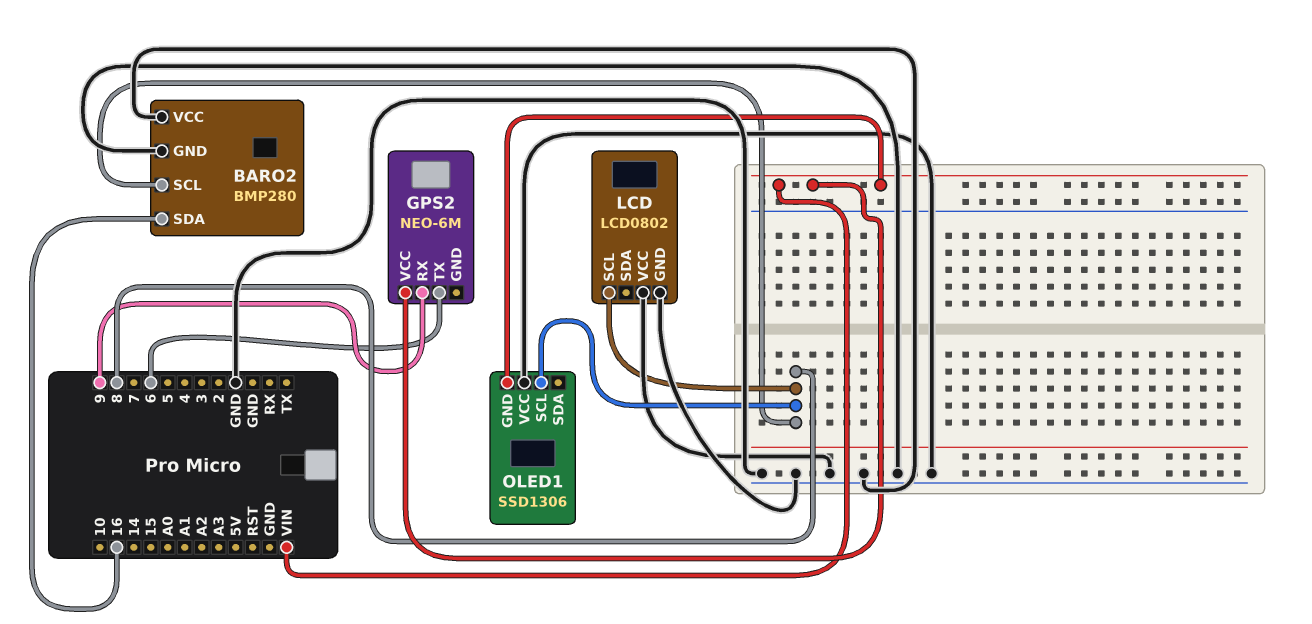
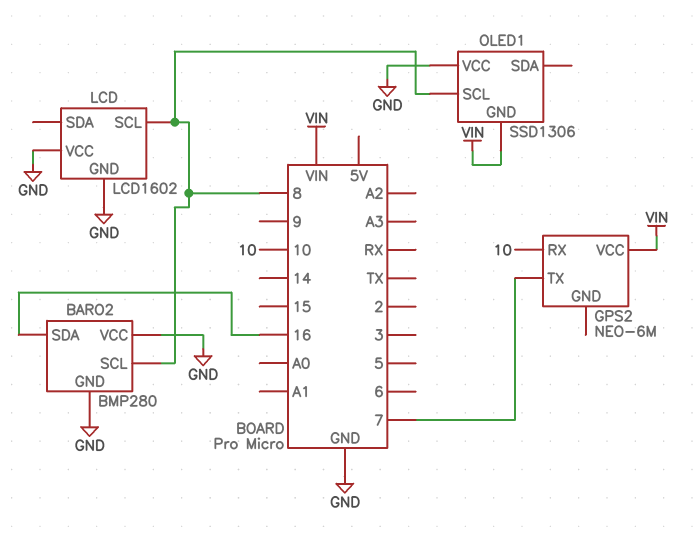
GPS2 pin RX: 9 -> 10
GPS2 pin TX: 6 -> 7
LCD: LCD0802 -> LCD1602

